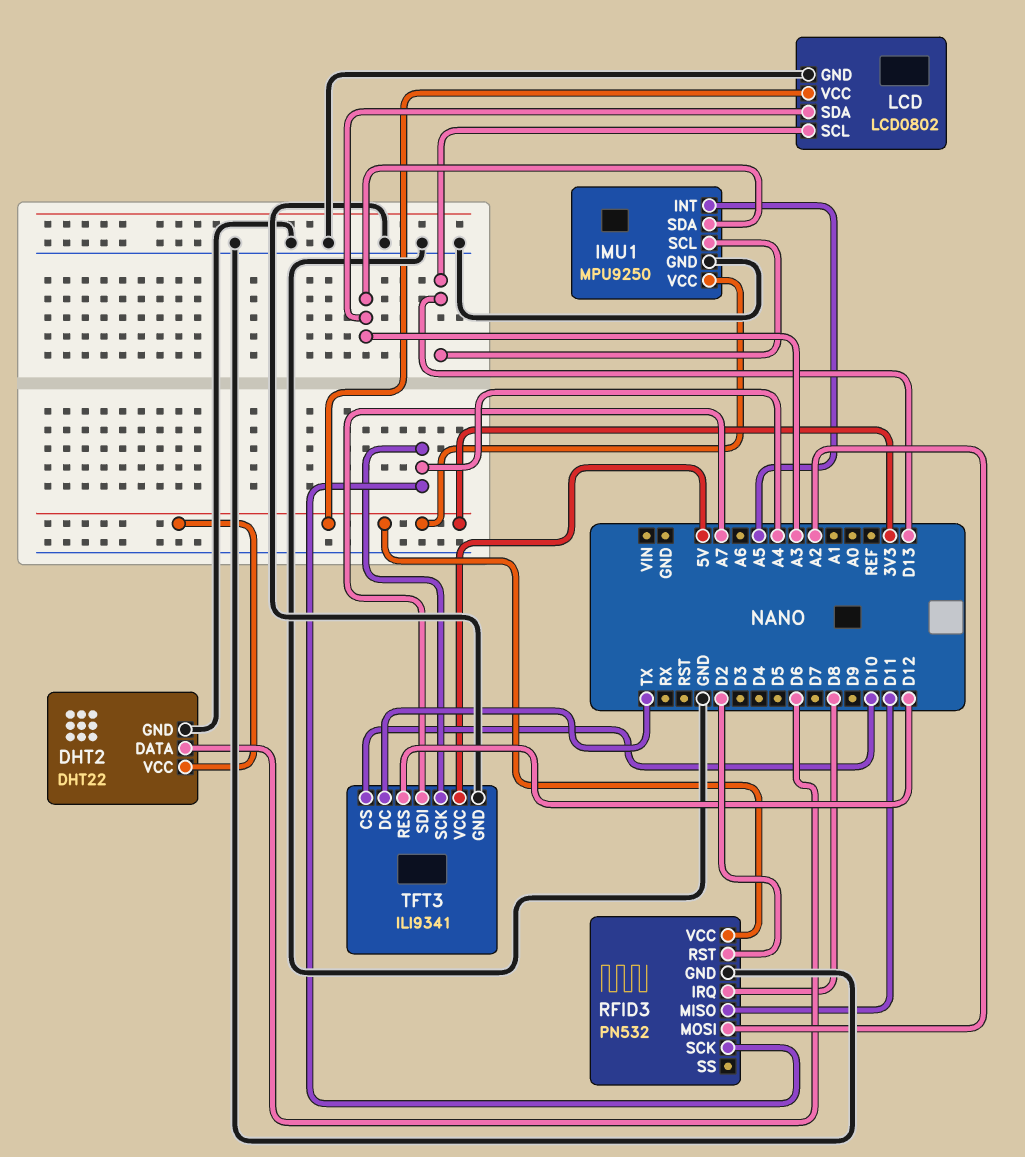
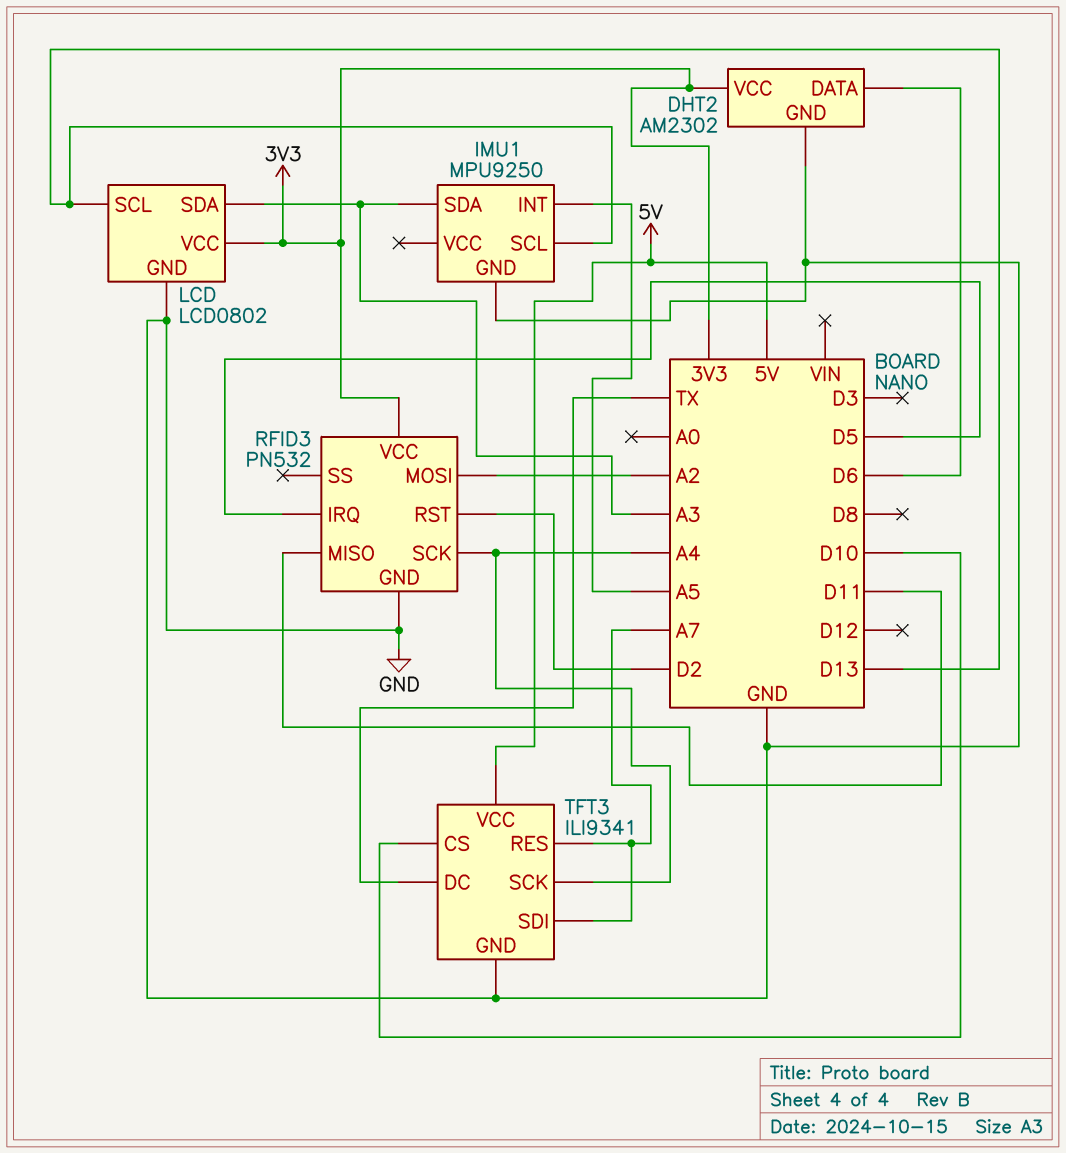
DHT2: DHT22 -> AM2302
IMU1 pin VCC: 3V3 -> none
RFID3 pin IRQ: D8 -> D5
TFT3 pin RES: D12 -> A7

